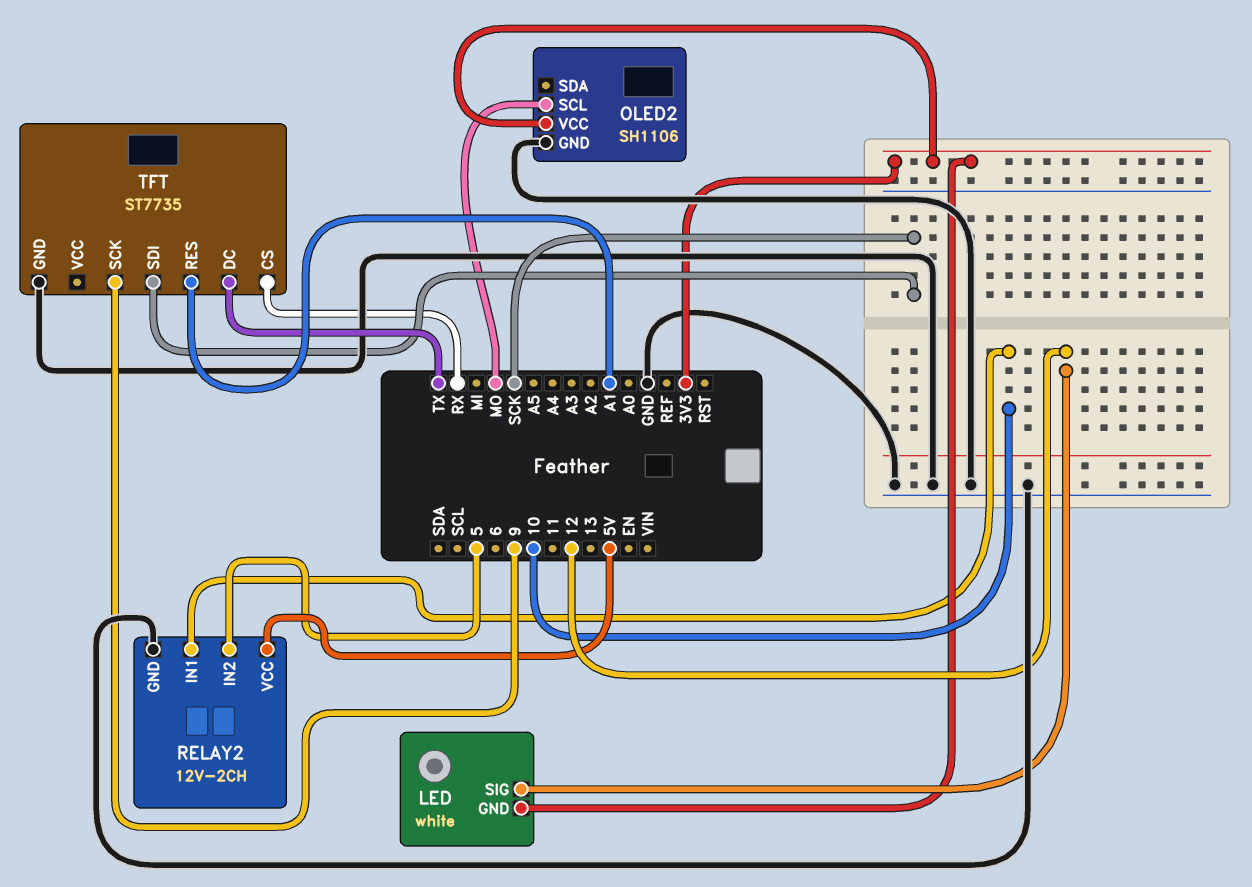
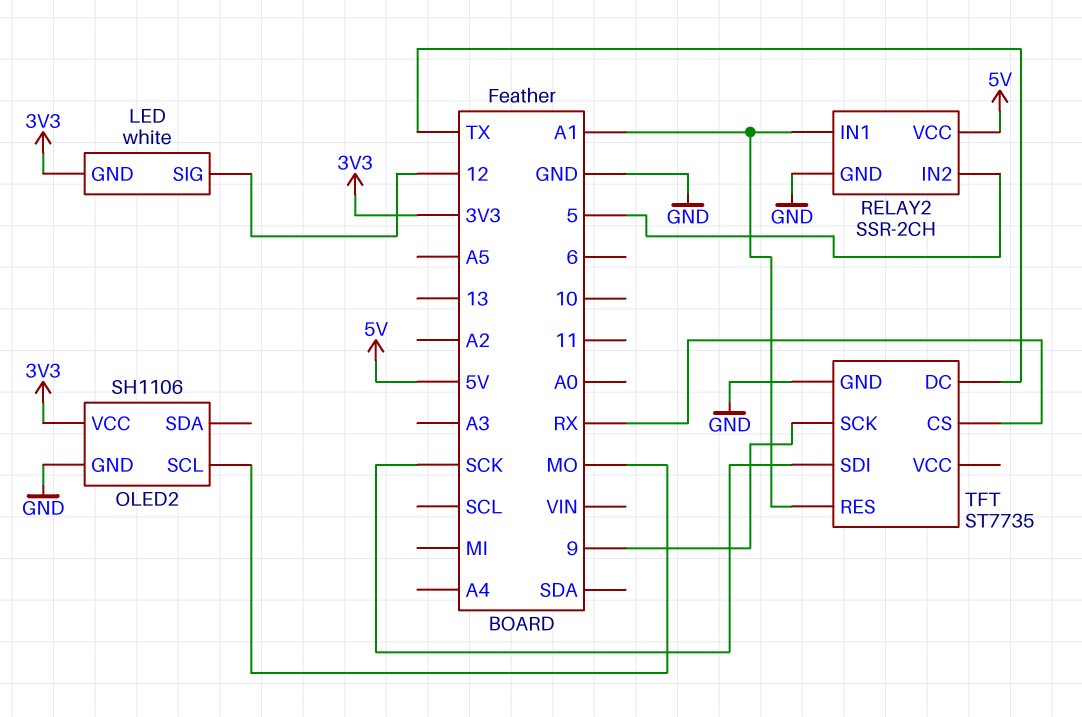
RELAY2: 12V-2CH -> SSR-2CH
RELAY2 pin IN1: 10 -> A1

